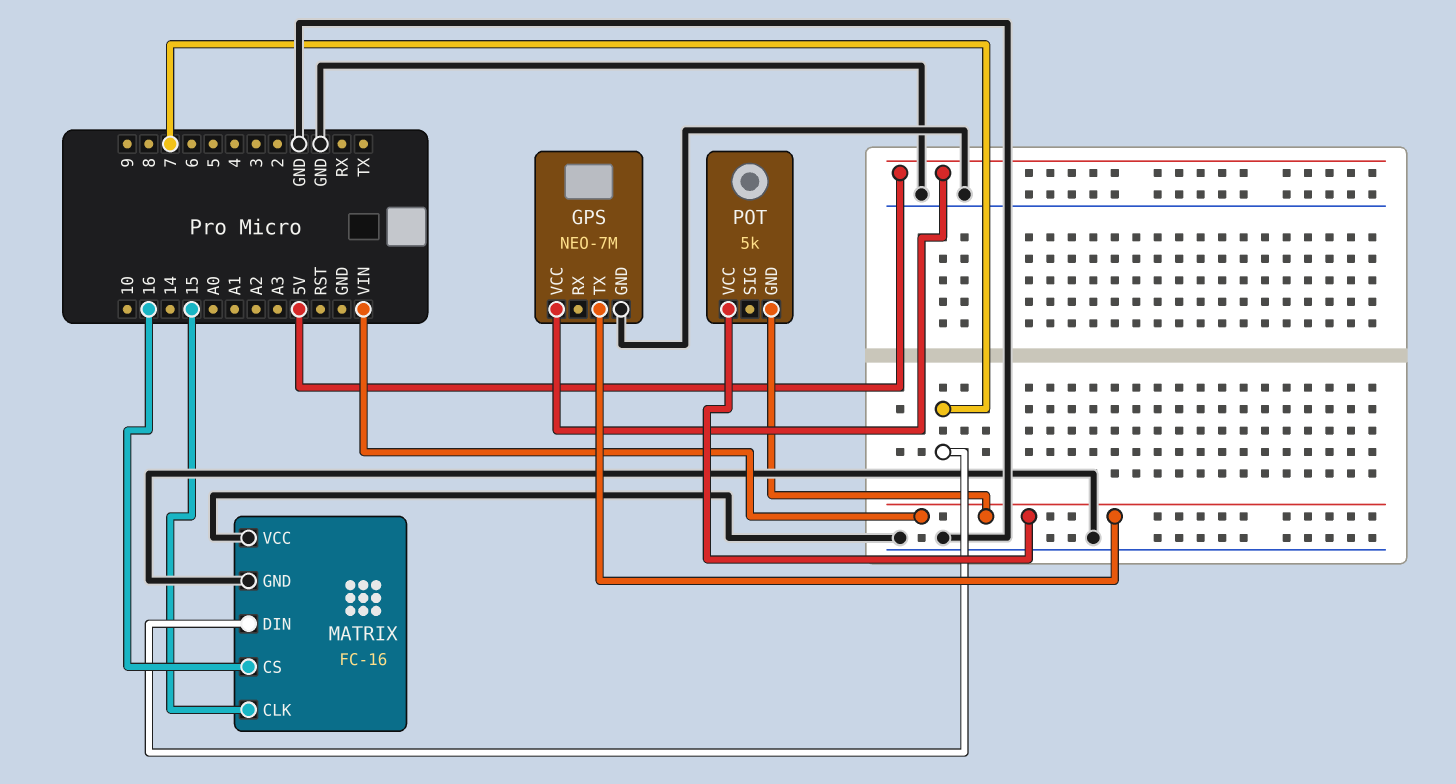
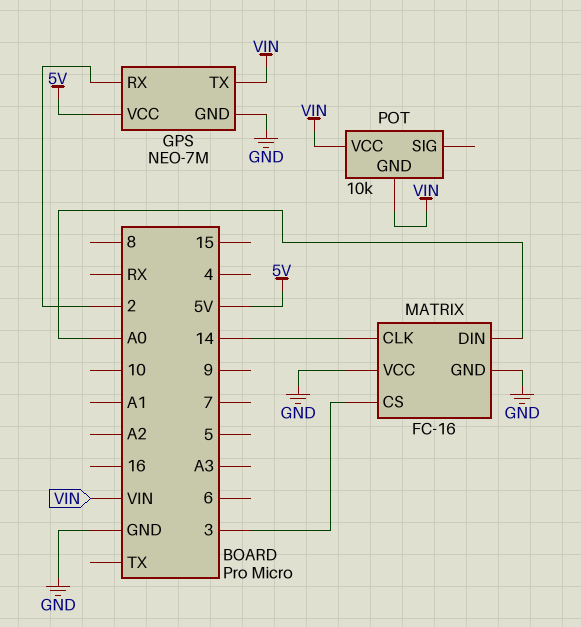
GPS pin RX: none -> 2
MATRIX pin CLK: 15 -> 14
MATRIX pin CS: 16 -> 3
MATRIX pin DIN: 7 -> A0
POT: 5k -> 10k

